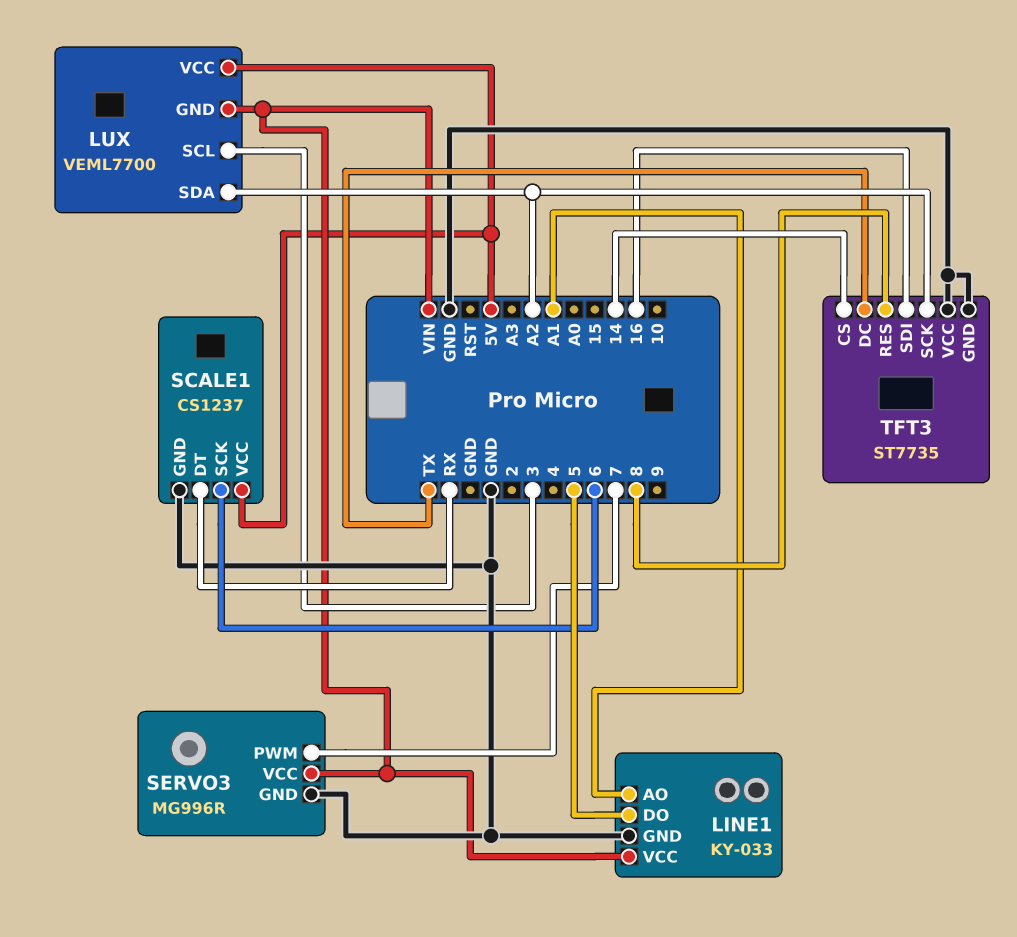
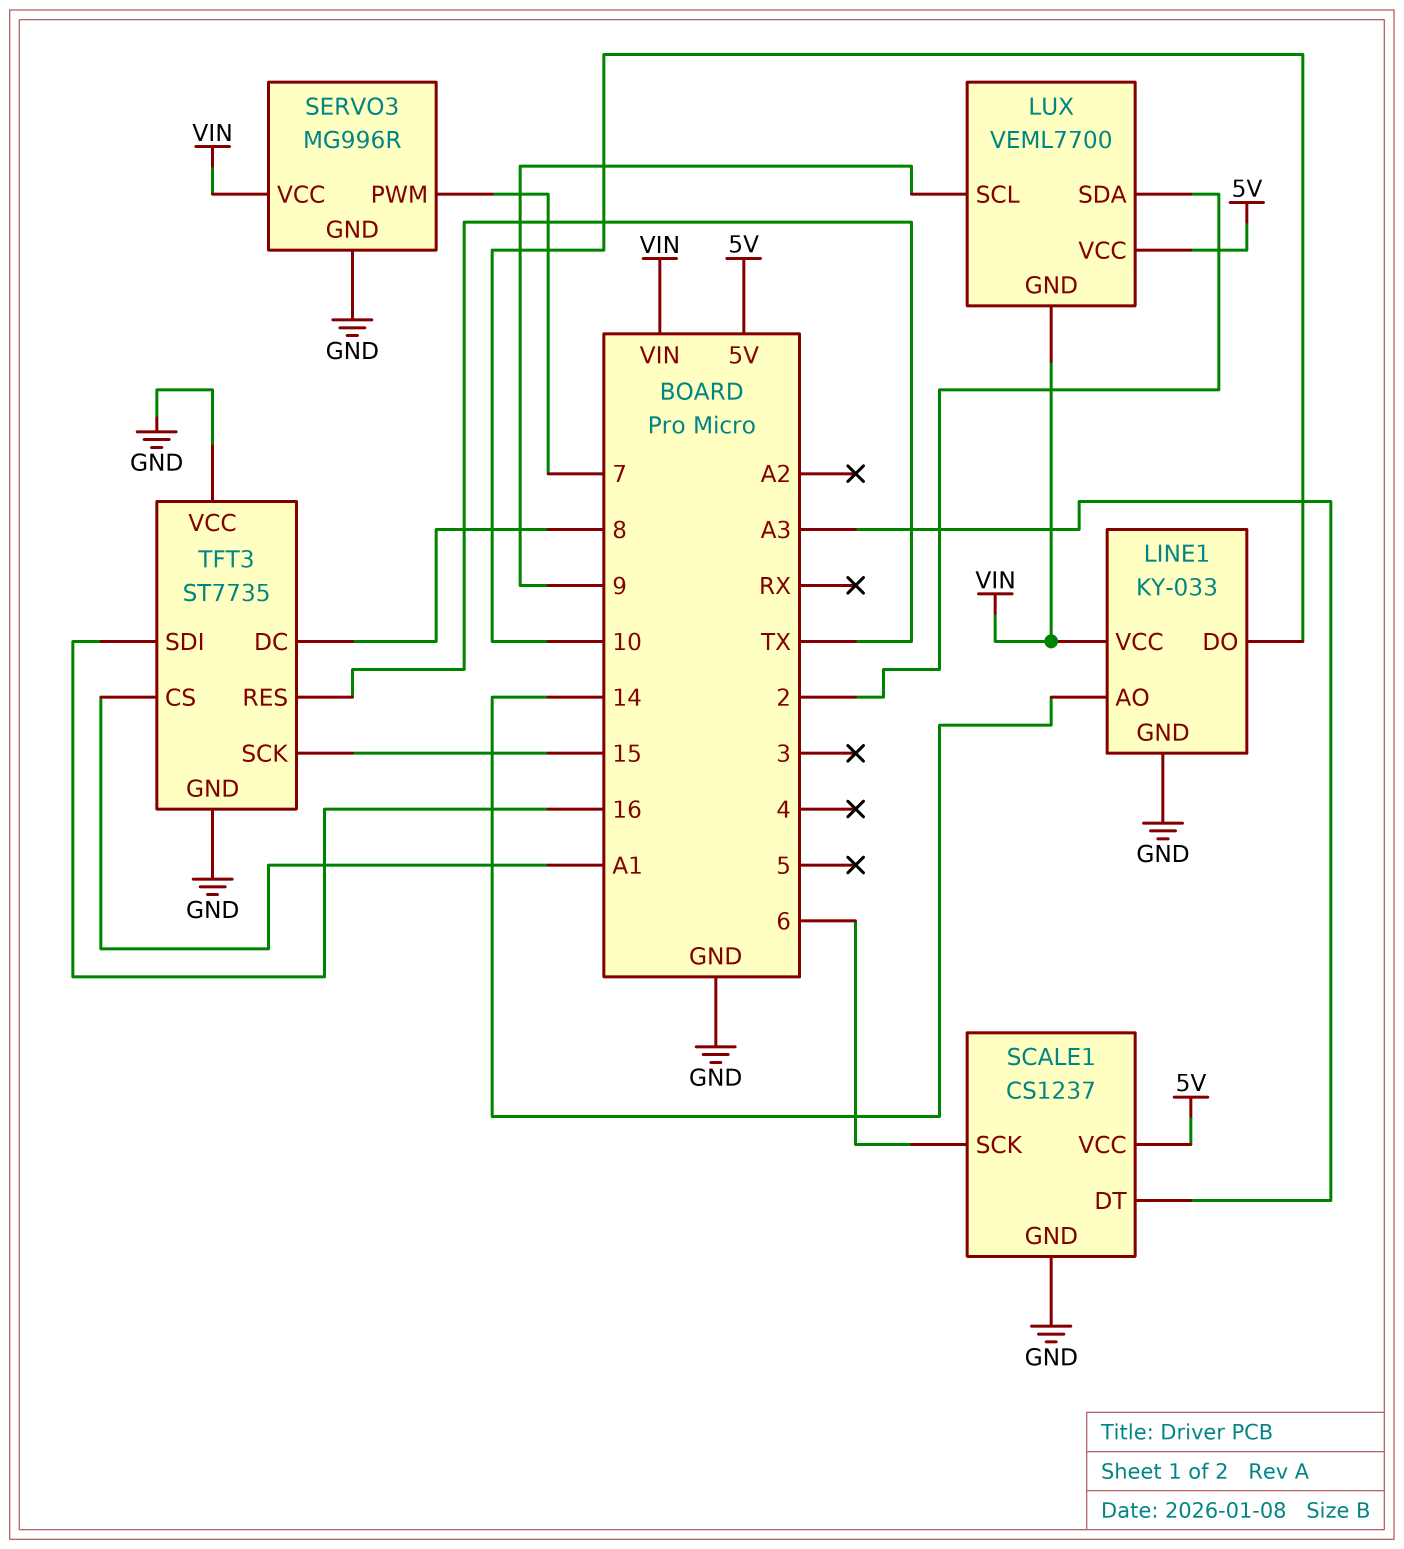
LINE1 pin AO: A1 -> 14
LINE1 pin DO: 5 -> 10
LUX pin SCL: 3 -> 9
LUX pin SDA: A2 -> 2
SCALE1 pin DT: RX -> A3
TFT3 pin CS: 14 -> A1
TFT3 pin DC: TX -> 8
TFT3 pin RES: 8 -> TX
TFT3 pin SCK: A2 -> 15

